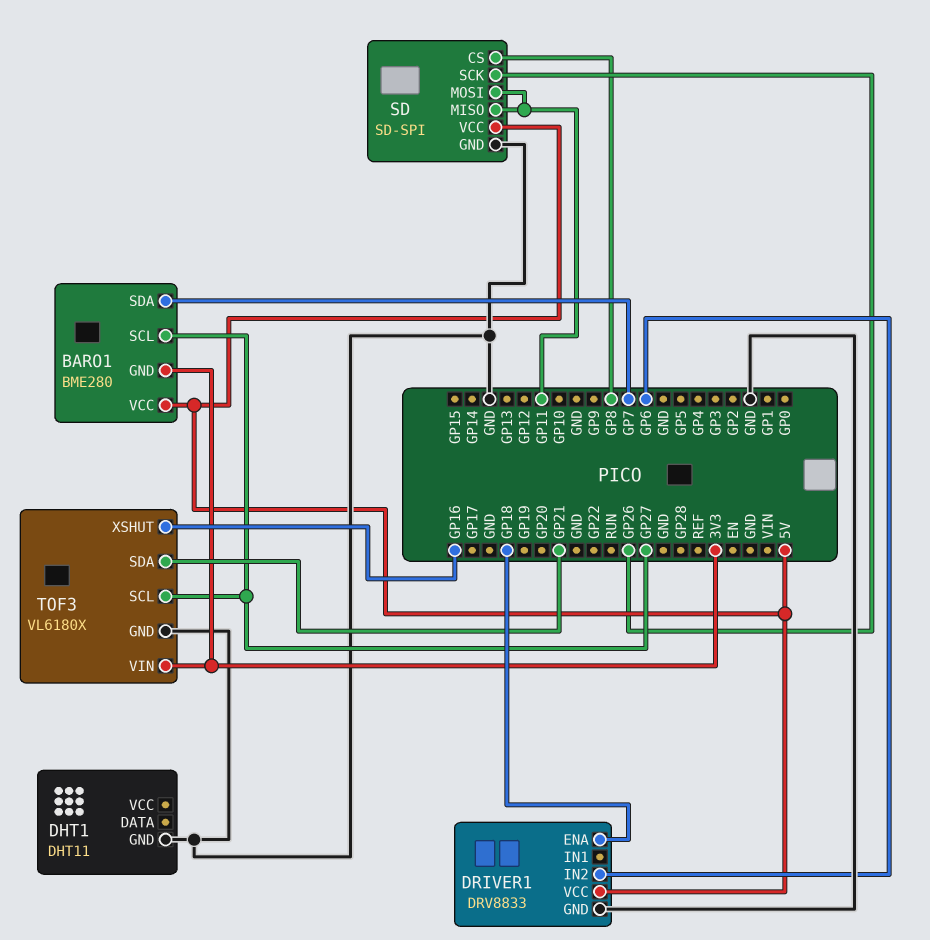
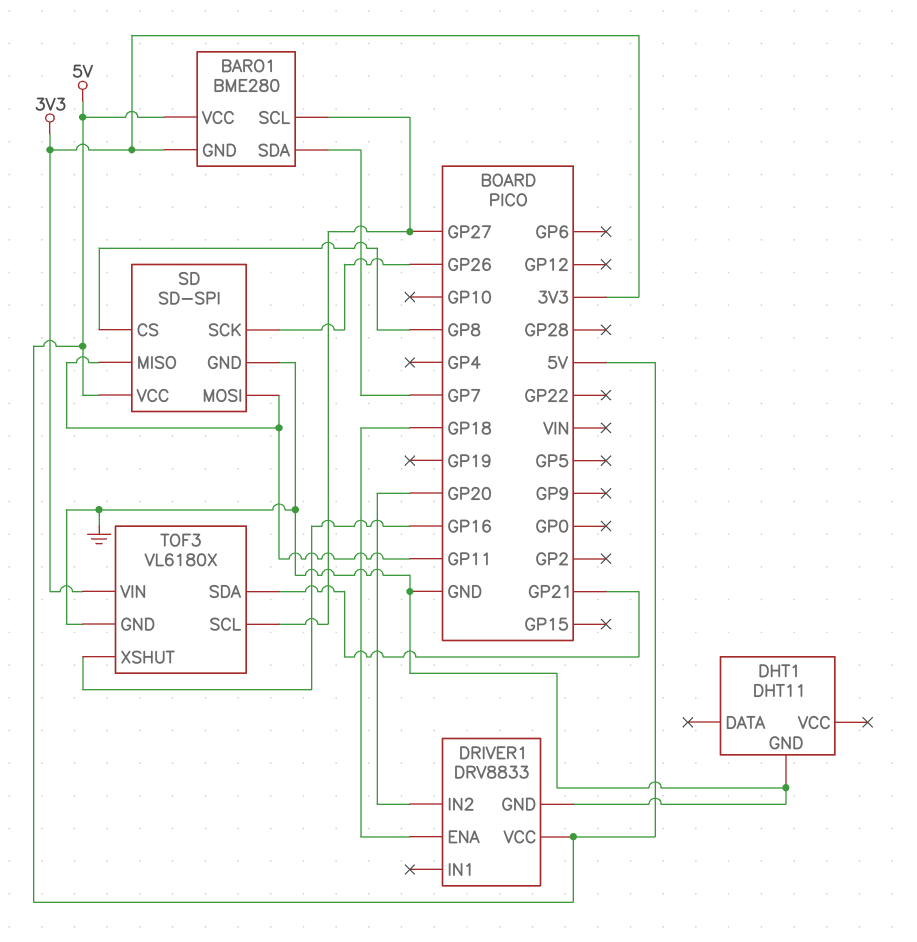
DRIVER1 pin IN2: GP6 -> GP20

